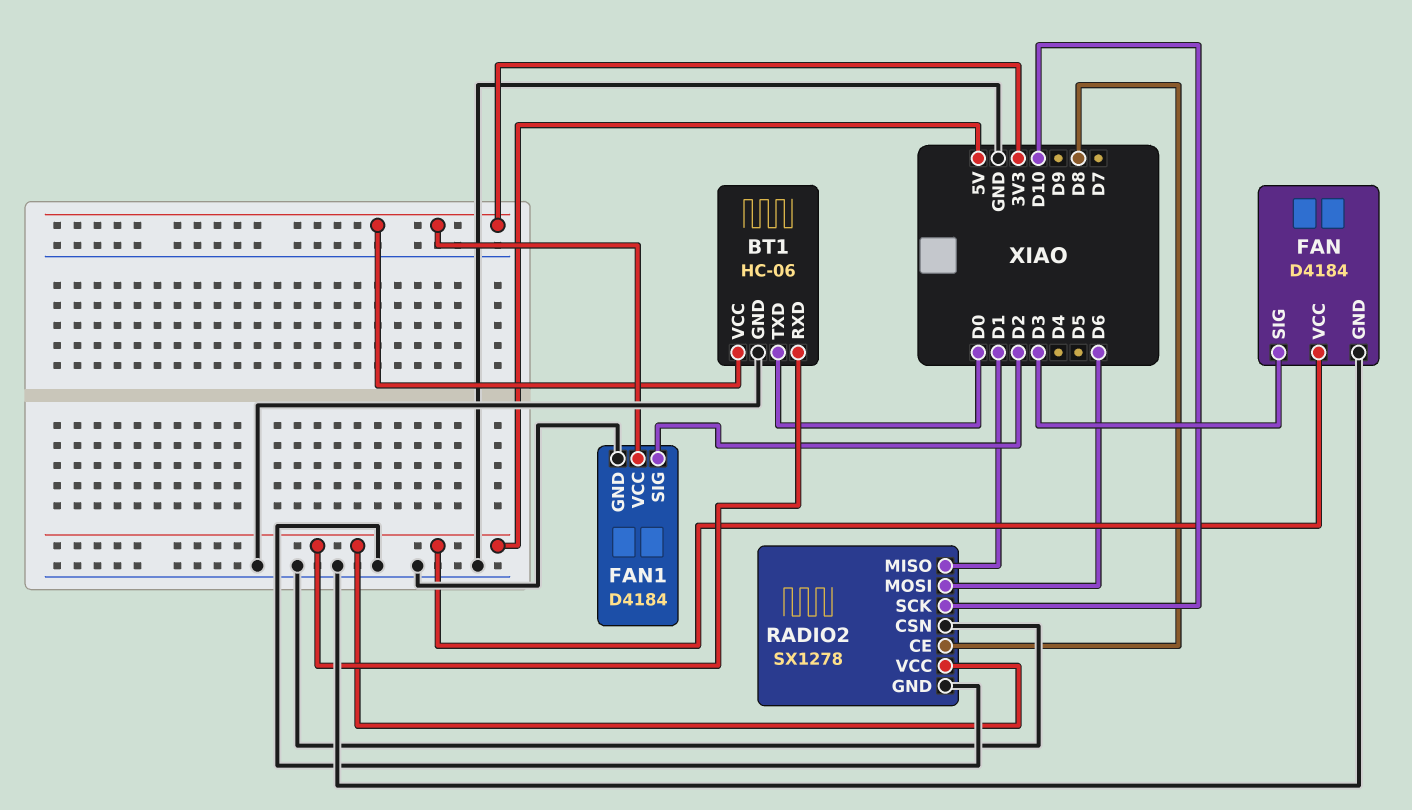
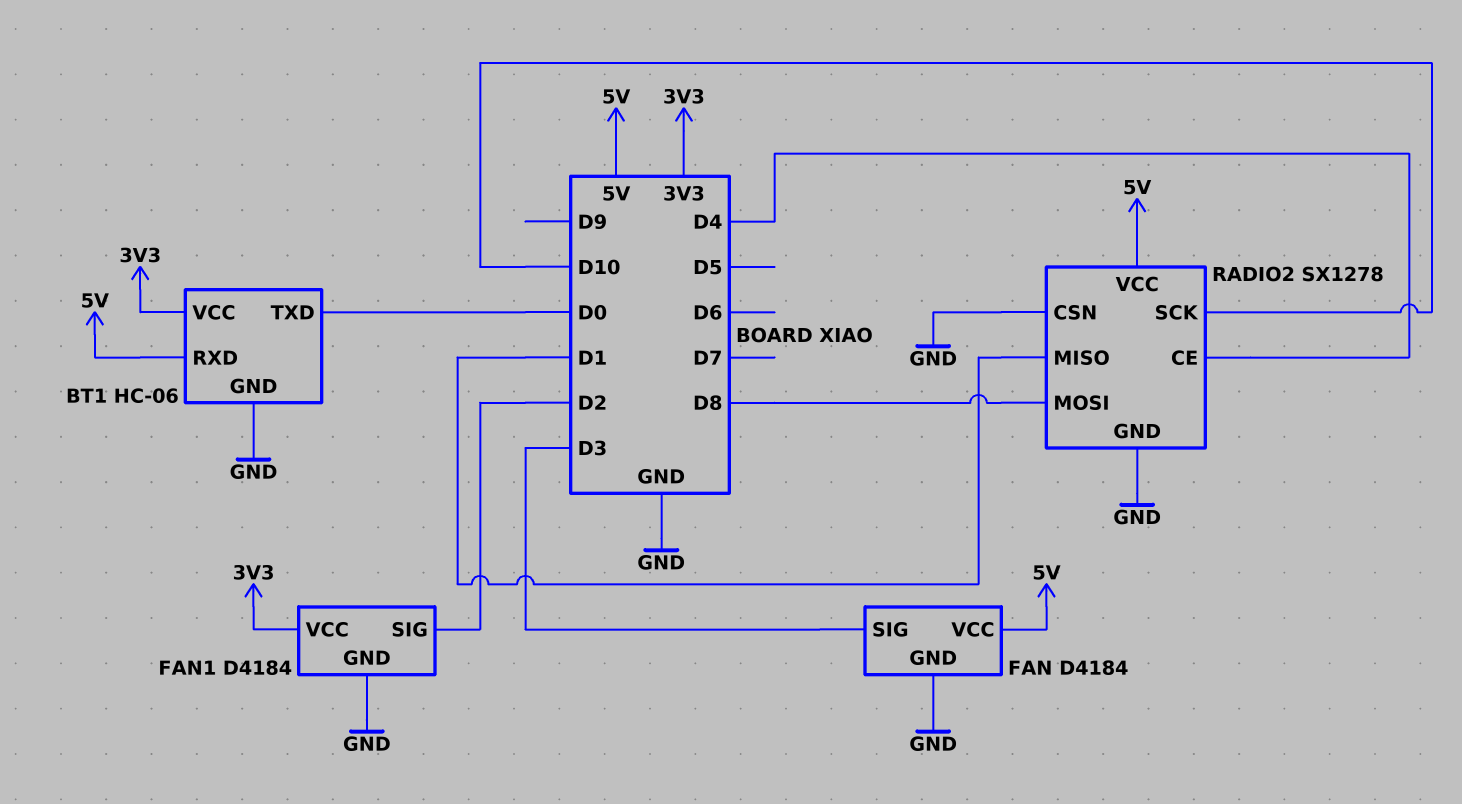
RADIO2 pin CE: D8 -> D4
RADIO2 pin MOSI: D6 -> D8

